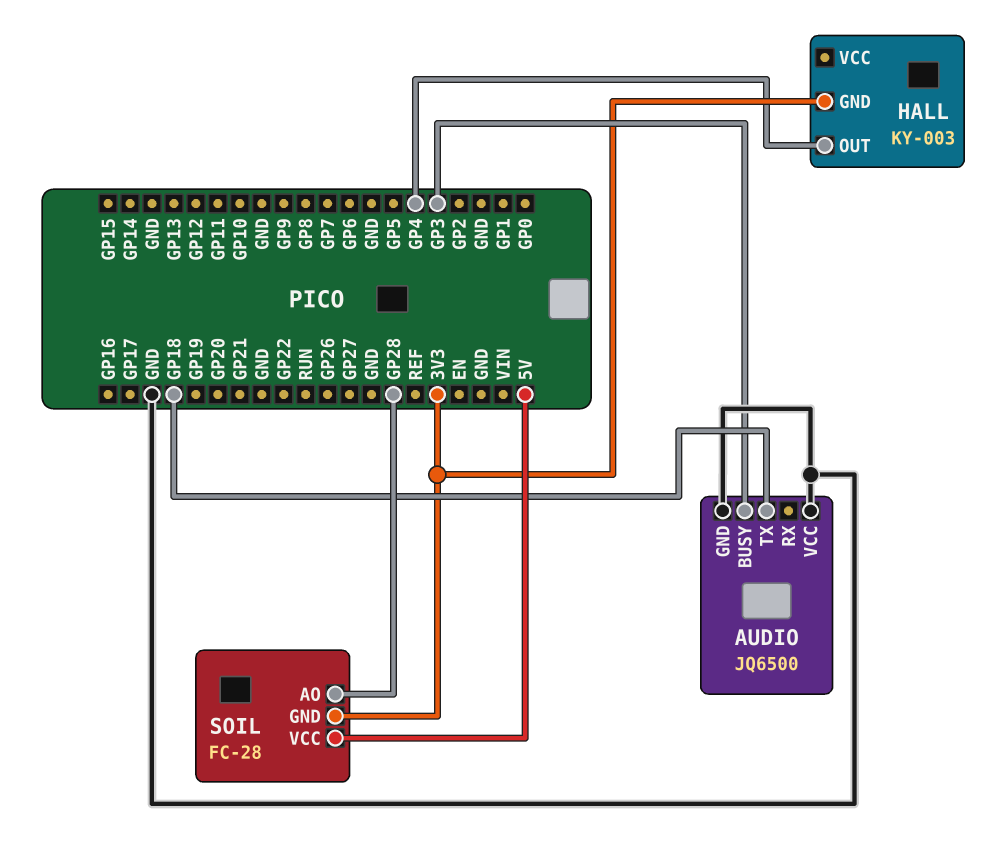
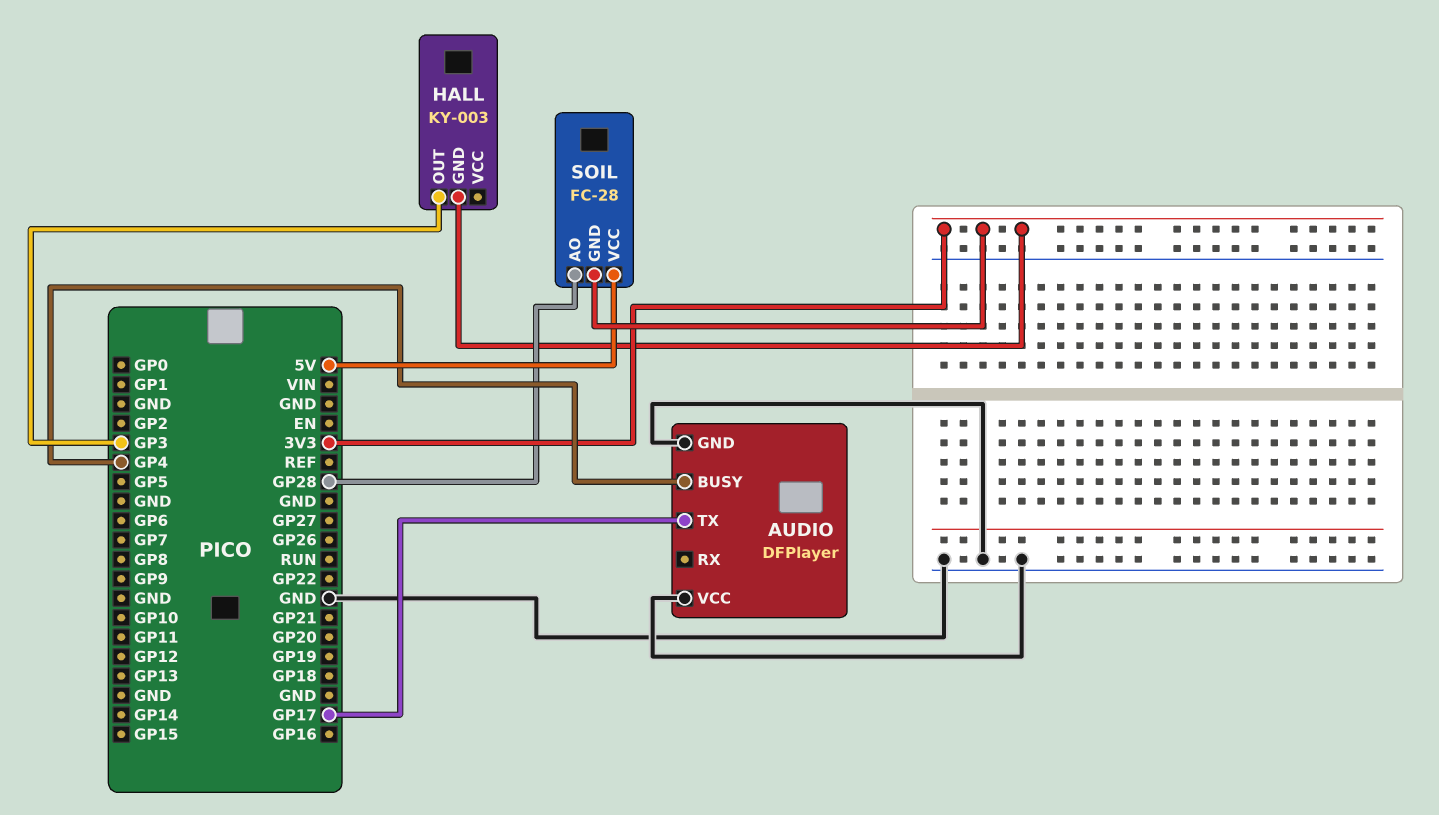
AUDIO: JQ6500 -> DFPlayer
AUDIO pin BUSY: GP3 -> GP4
AUDIO pin TX: GP18 -> GP17
HALL pin OUT: GP4 -> GP3

